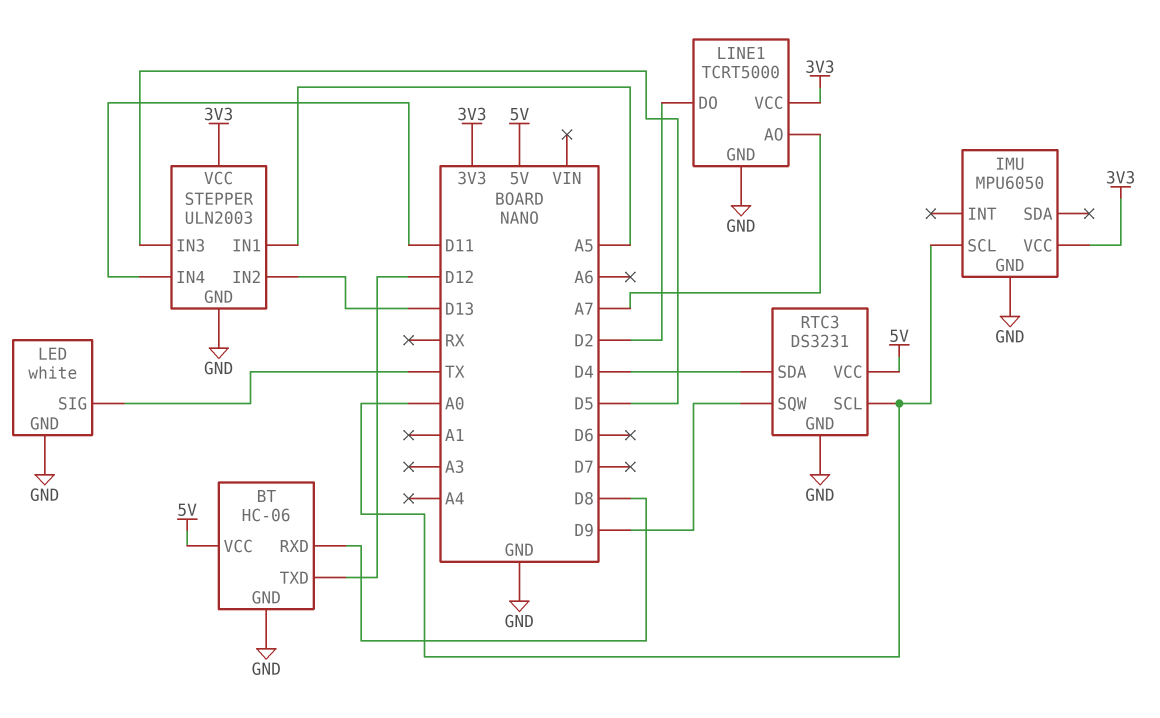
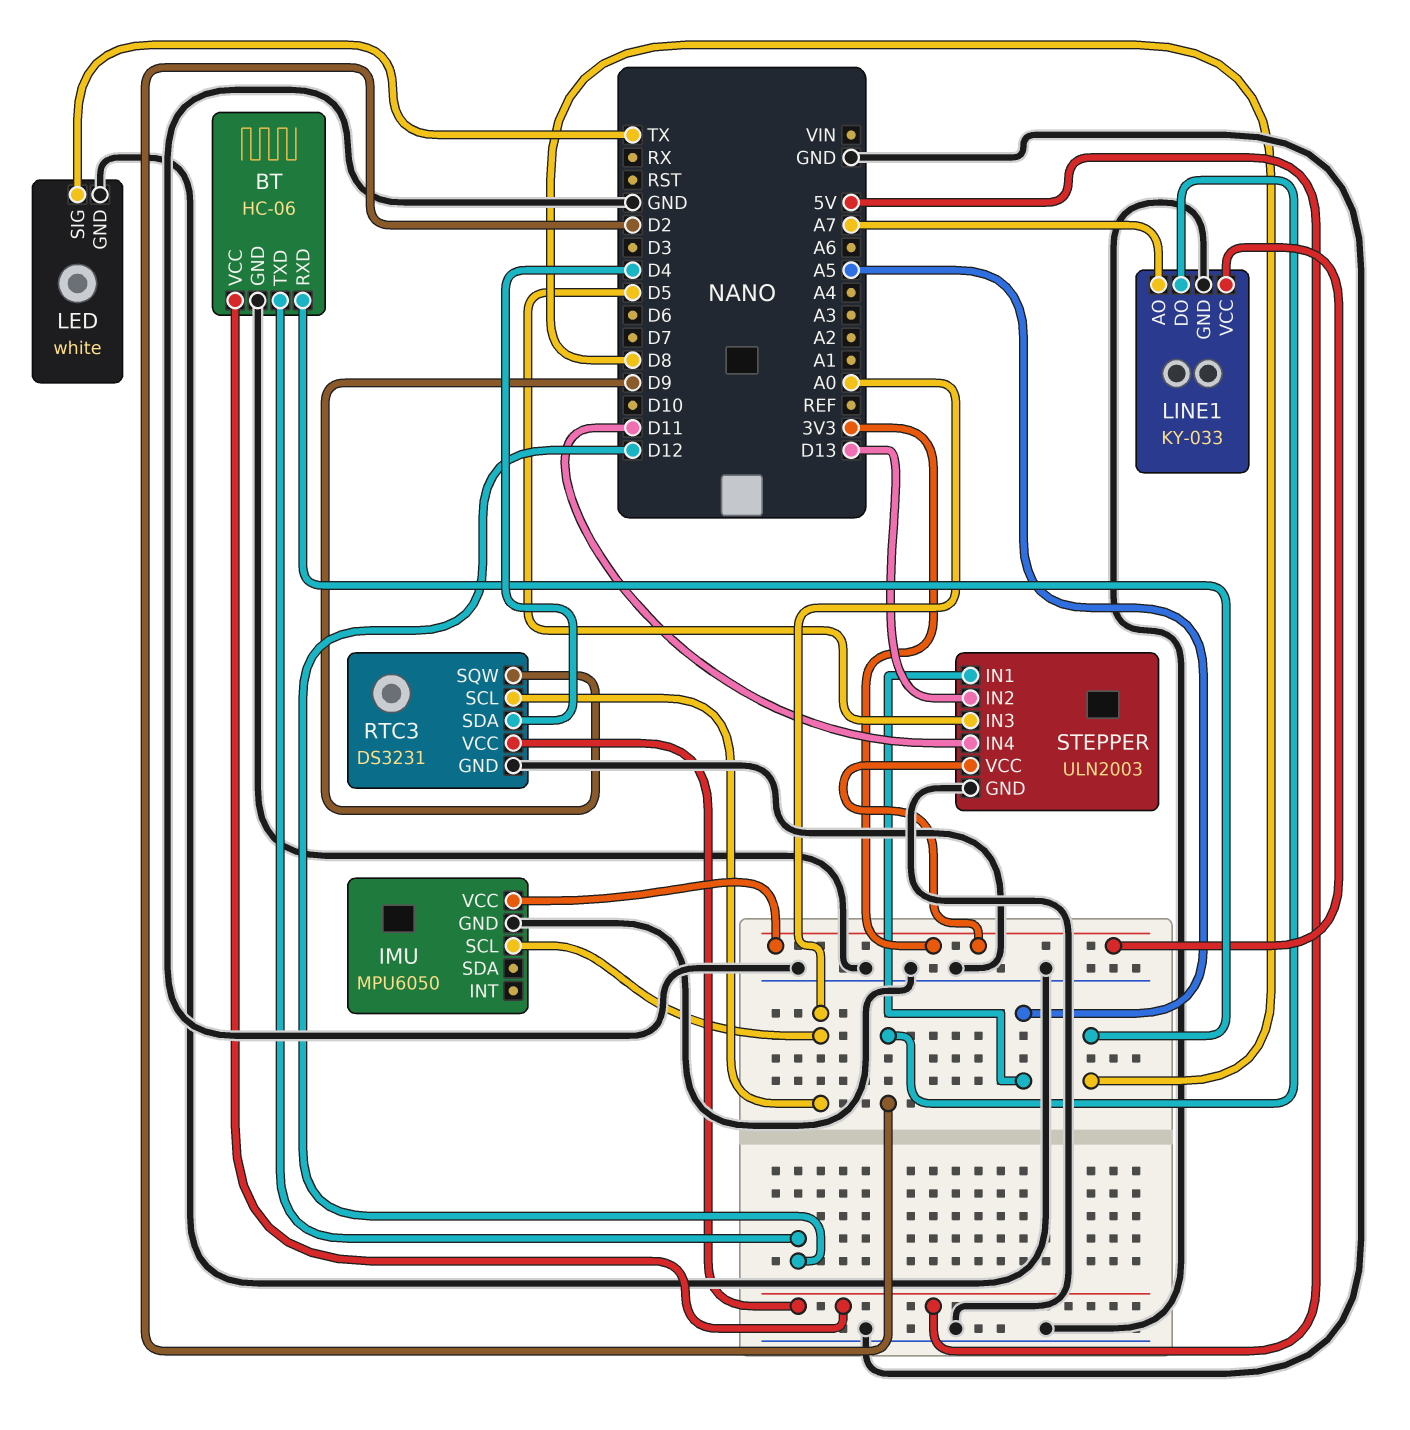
LINE1: TCRT5000 -> KY-033

